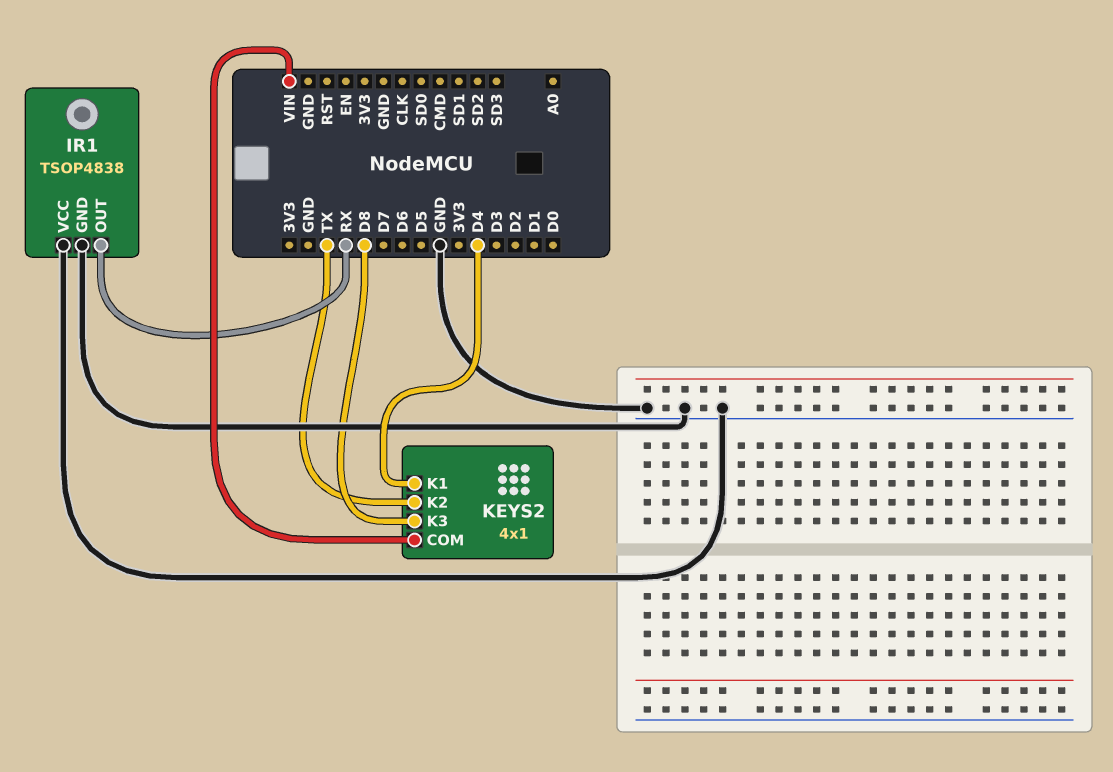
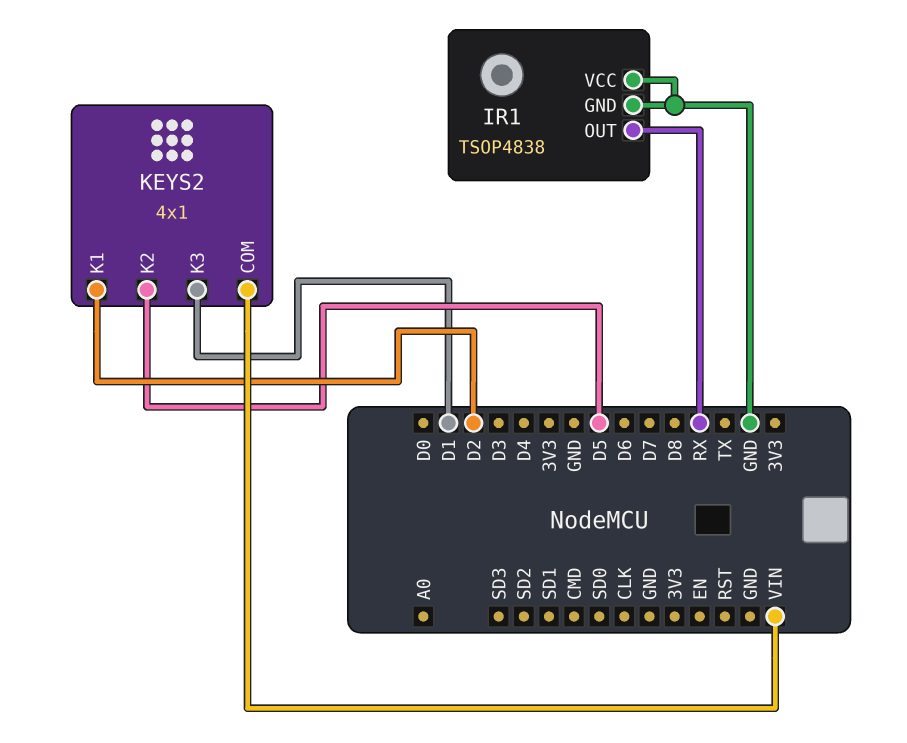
KEYS2 pin K1: D4 -> D2
KEYS2 pin K2: TX -> D5
KEYS2 pin K3: D8 -> D1

